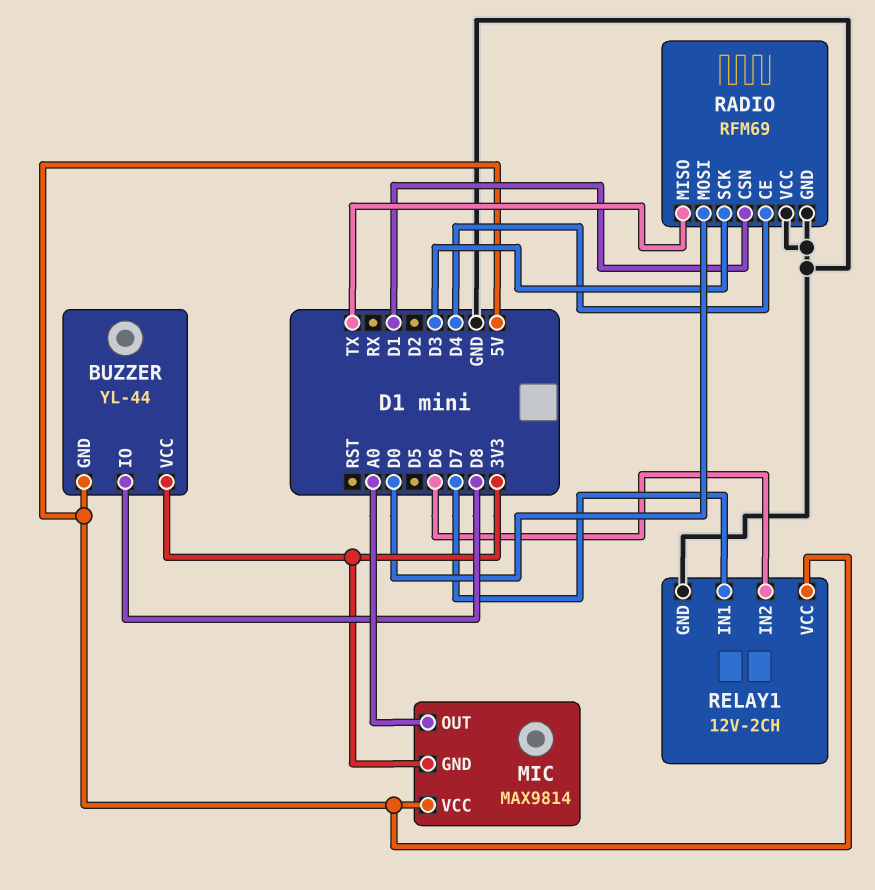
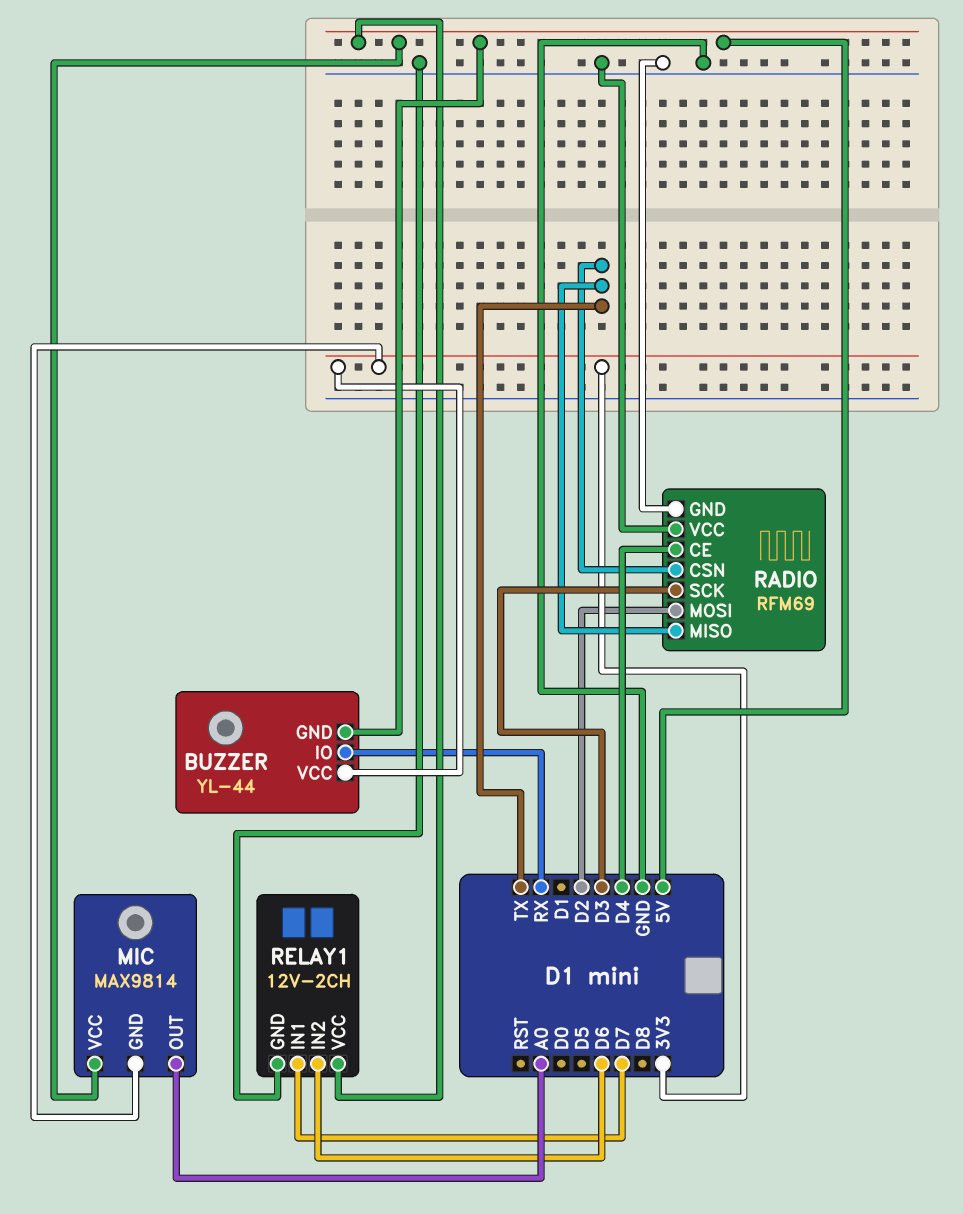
BUZZER pin IO: D8 -> RX
RADIO pin CSN: D1 -> TX
RADIO pin MOSI: D0 -> D2

